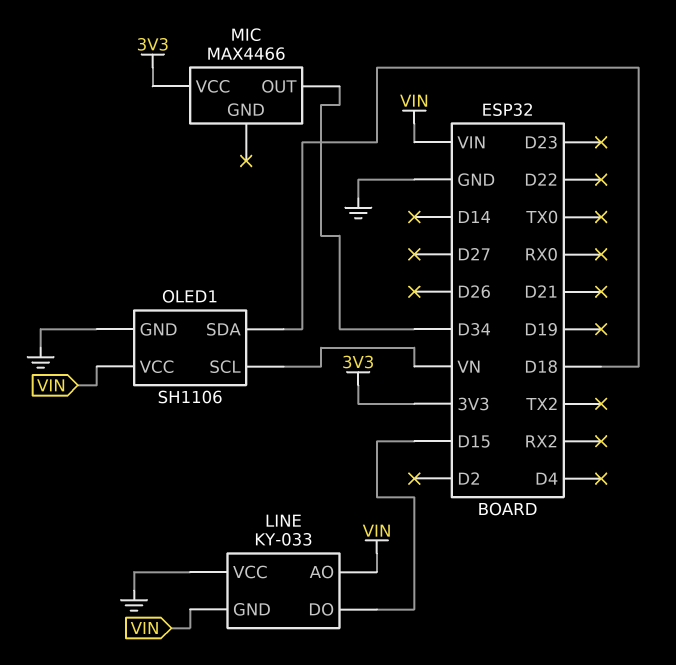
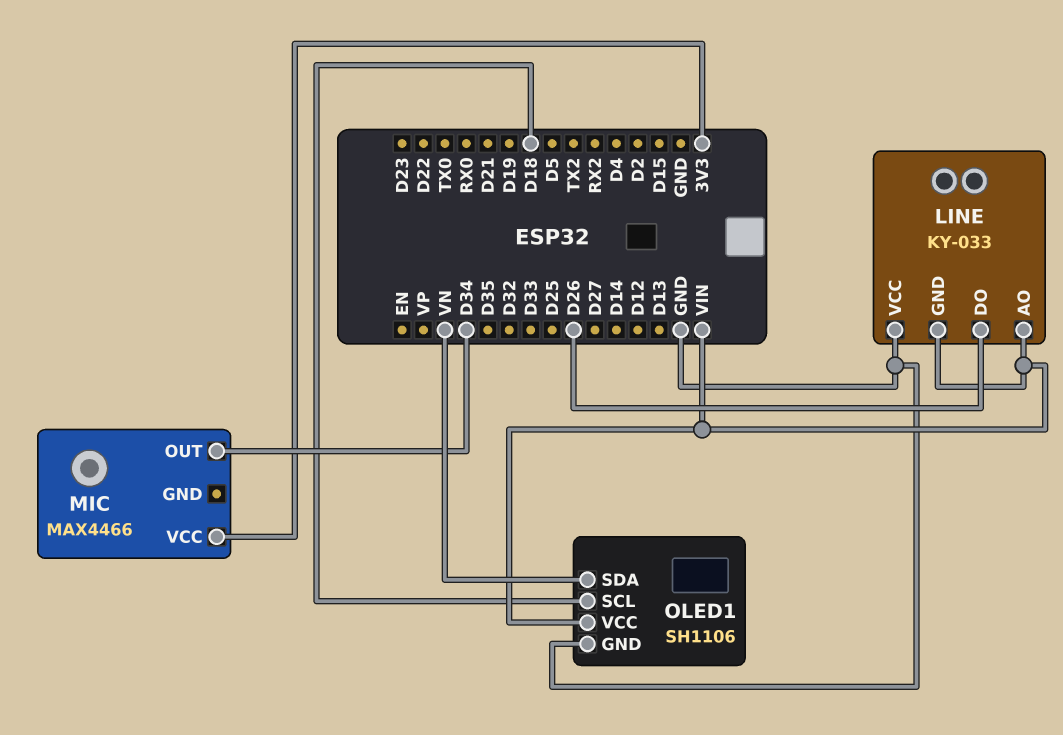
LINE pin DO: D15 -> D26
OLED1 pin SCL: VN -> D18
OLED1 pin SDA: D18 -> VN

